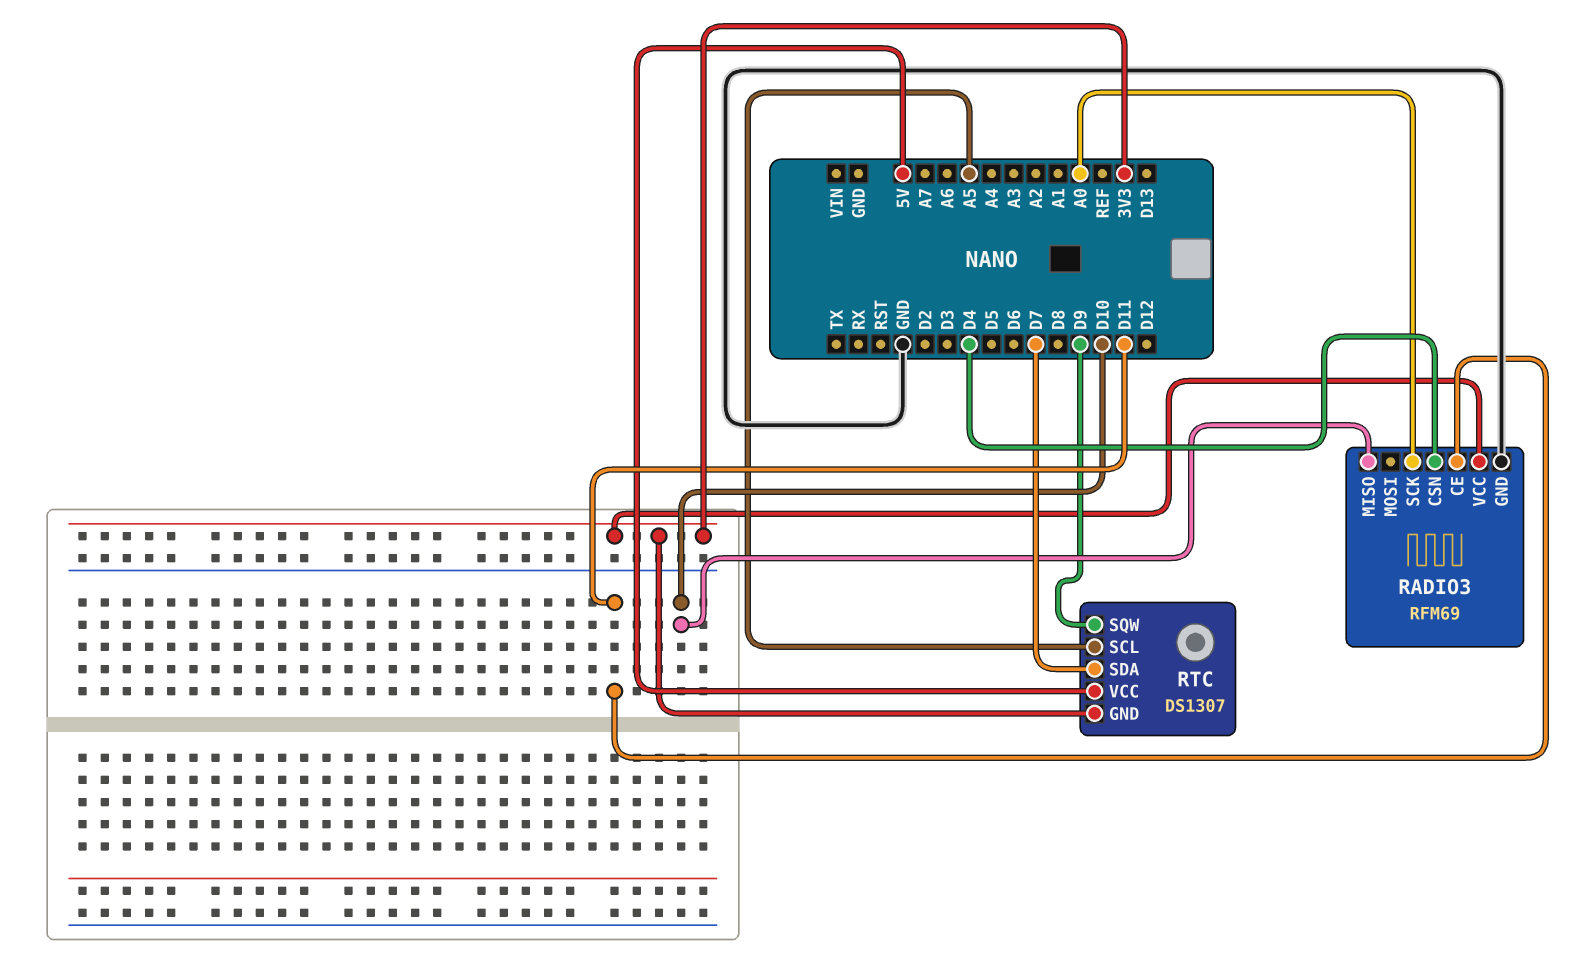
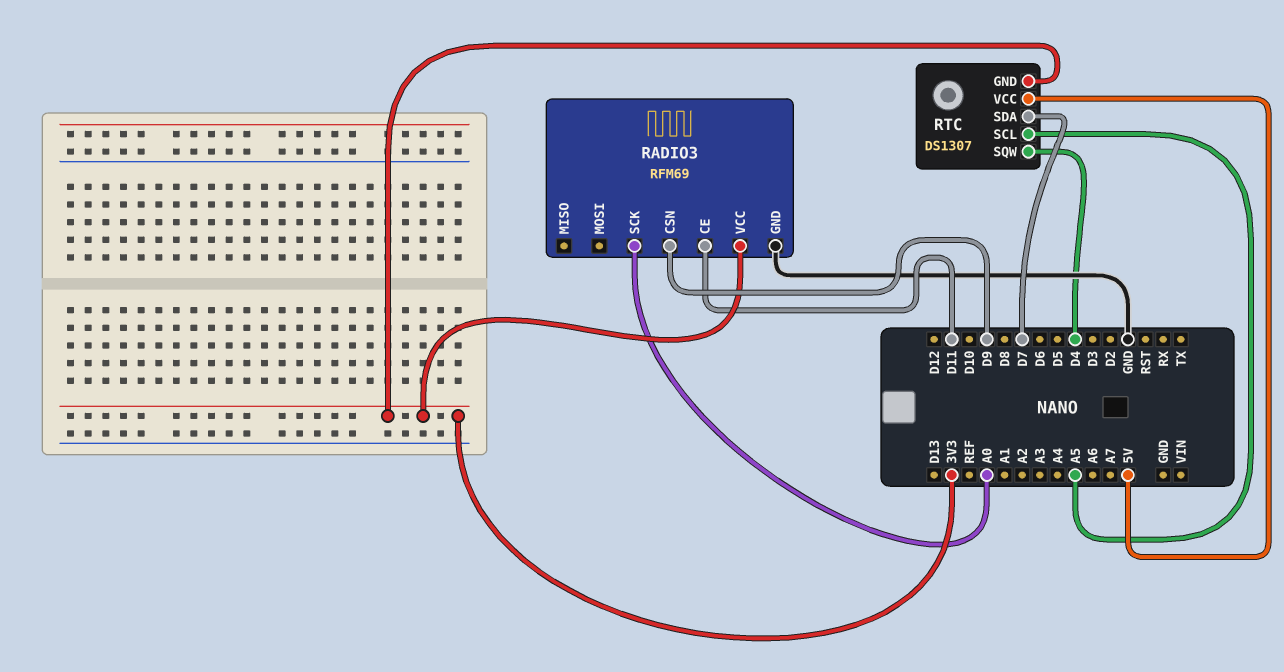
RADIO3 pin CSN: D4 -> D9
RADIO3 pin MISO: D10 -> none
RTC pin SQW: D9 -> D4

